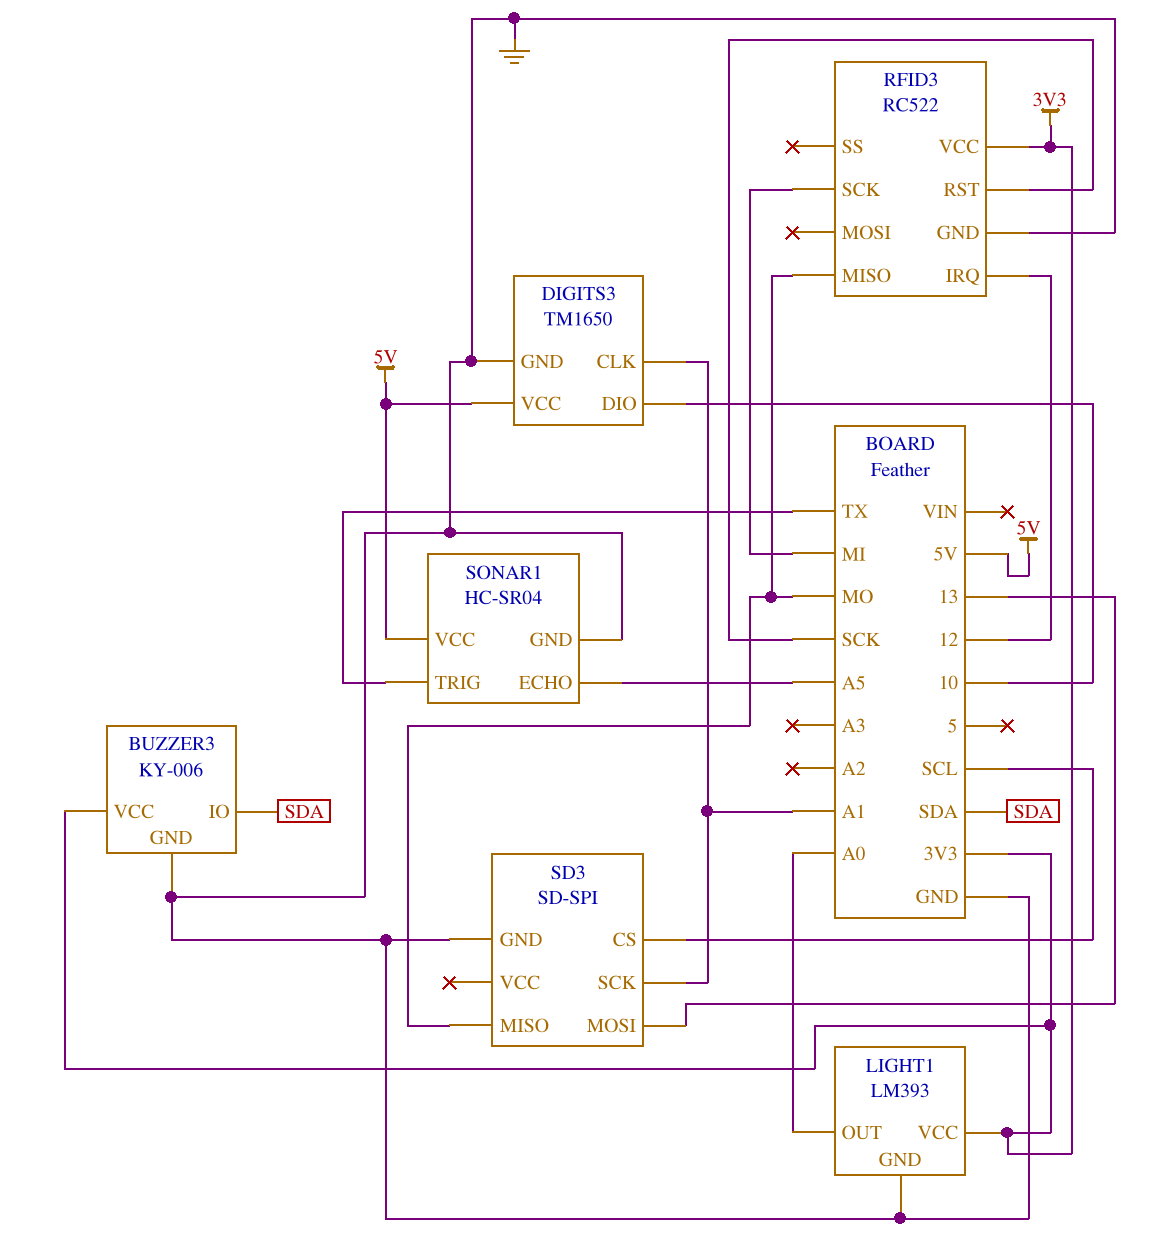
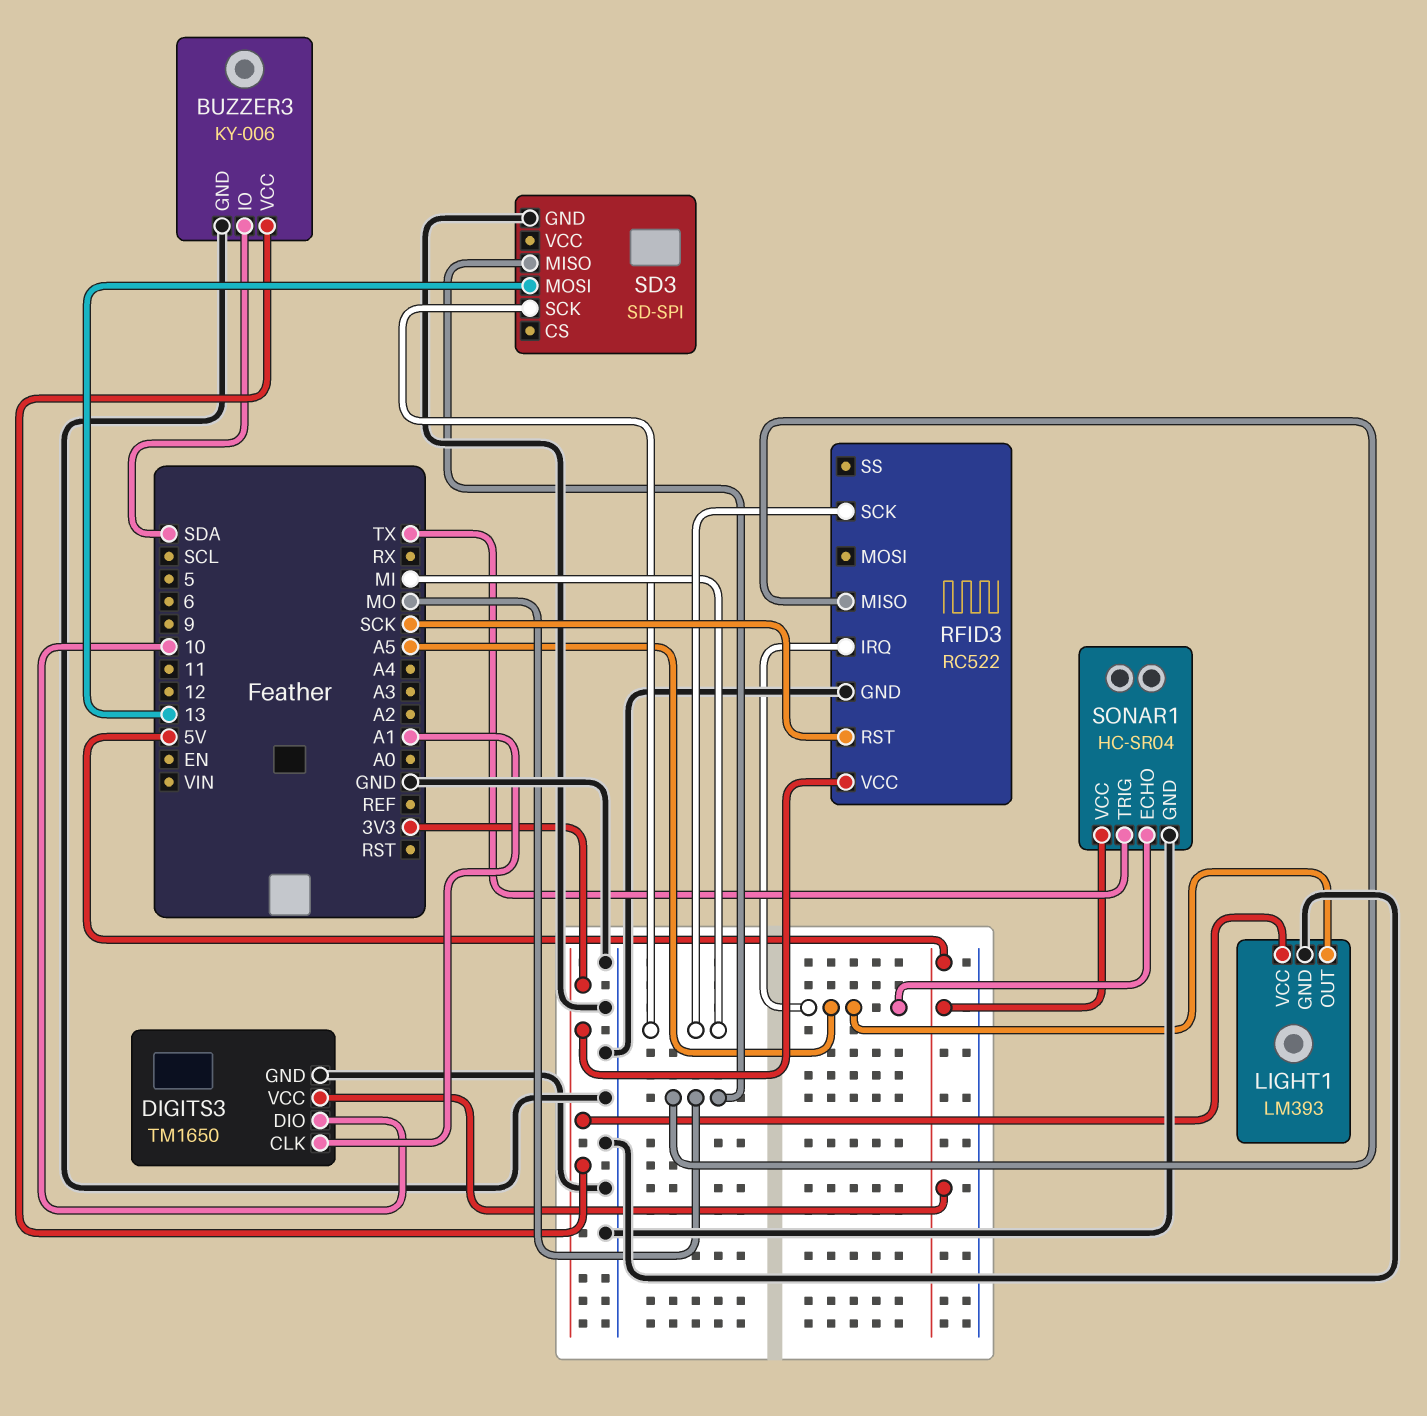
LIGHT1 pin OUT: A0 -> A5
RFID3 pin IRQ: 12 -> A5
SD3 pin CS: SCL -> none
SD3 pin SCK: A1 -> MI

